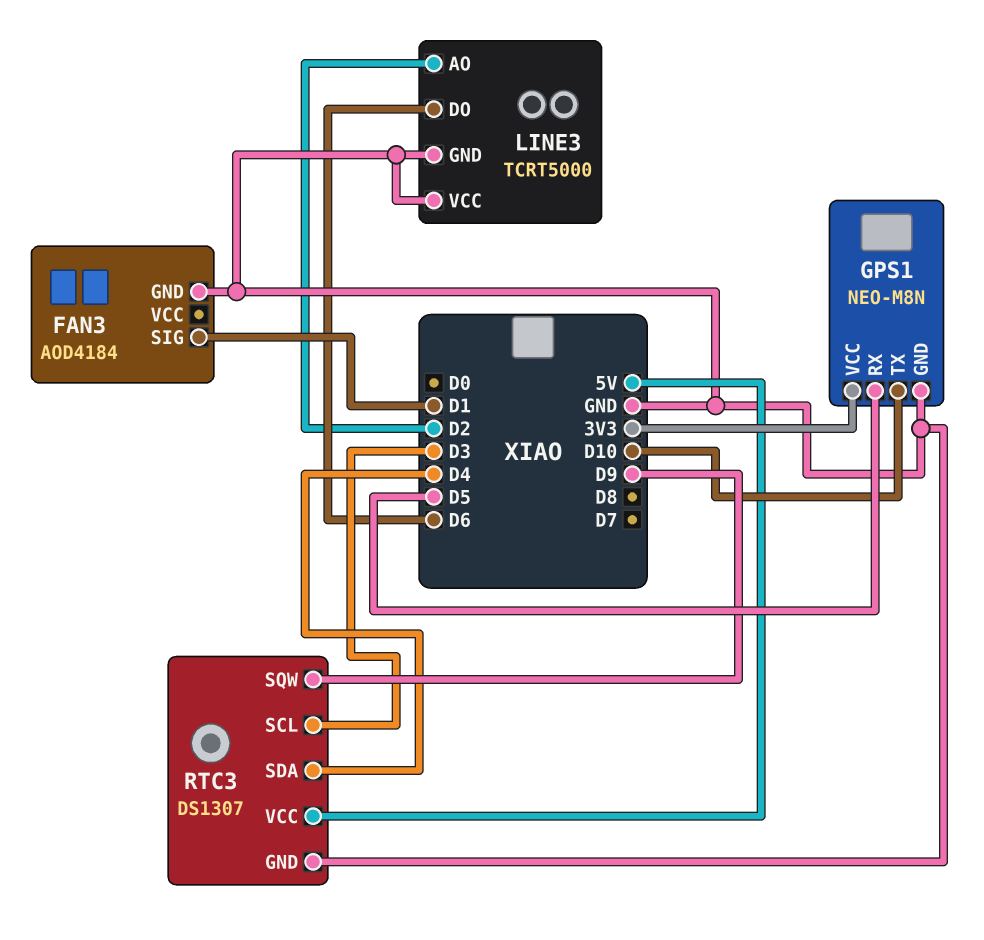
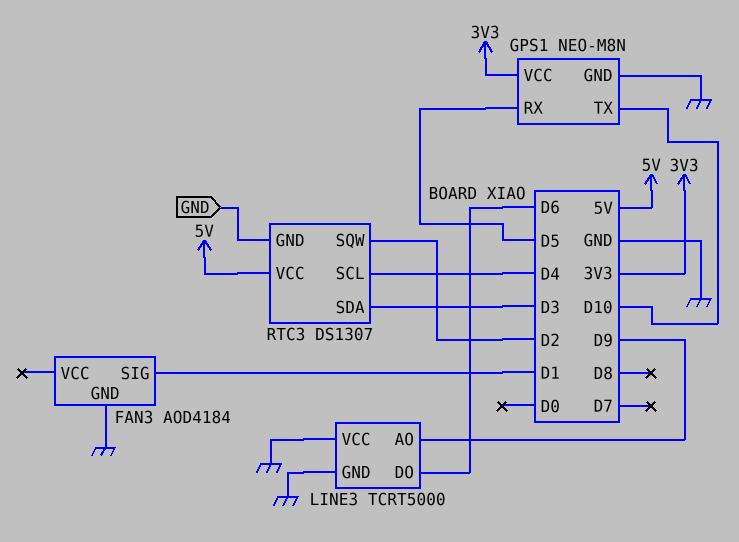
LINE3 pin AO: D2 -> D9
RTC3 pin SCL: D3 -> D4
RTC3 pin SDA: D4 -> D3
RTC3 pin SQW: D9 -> D2

